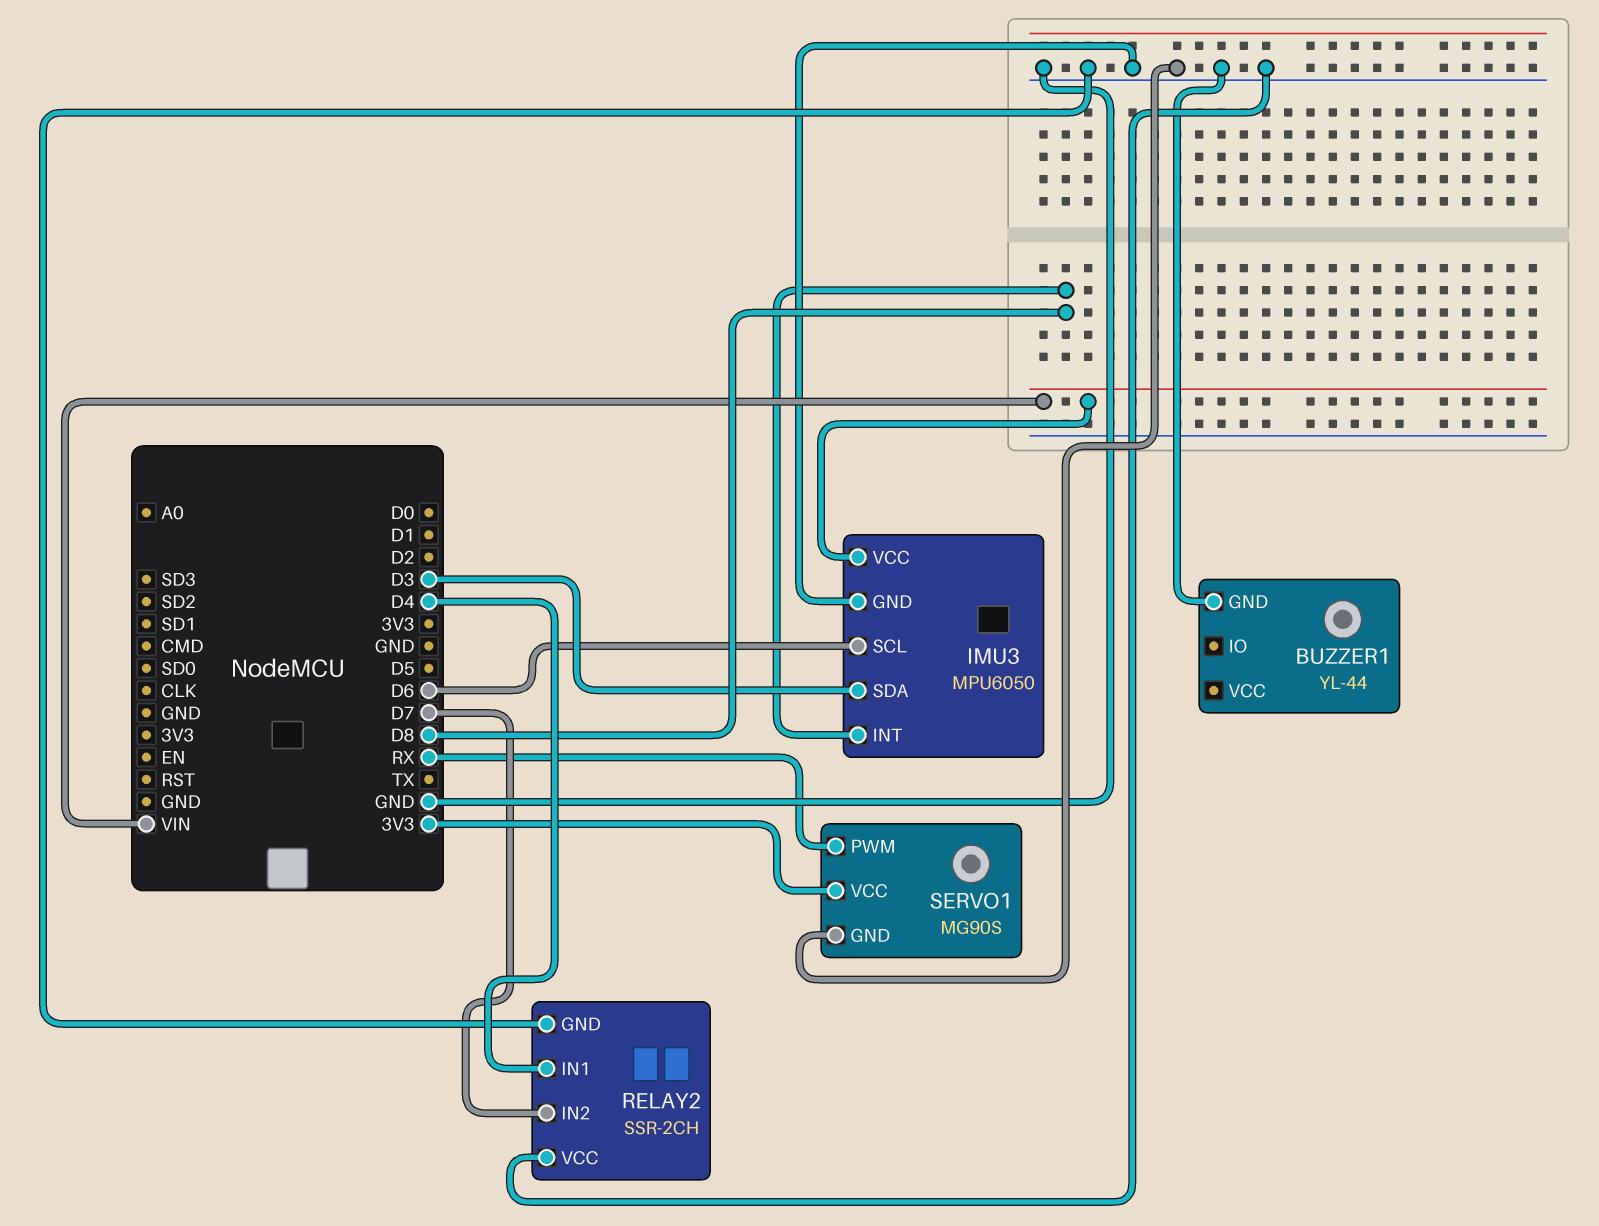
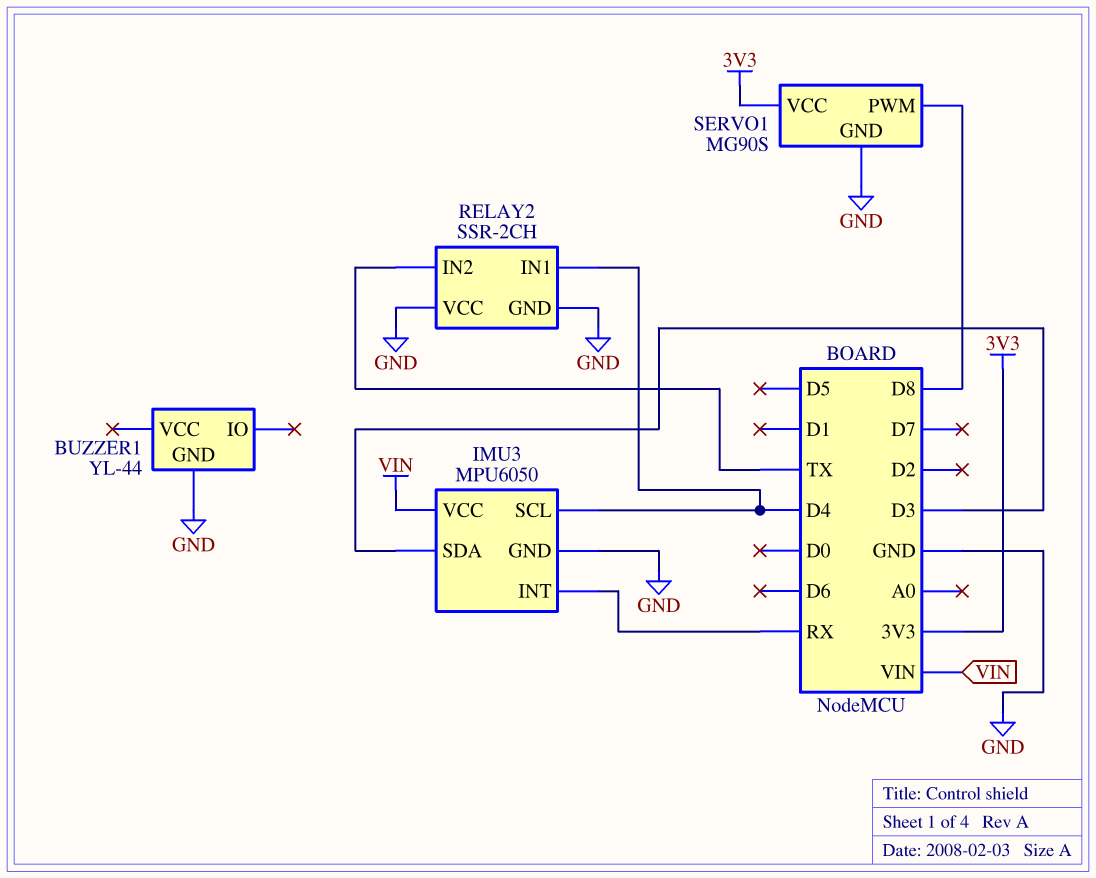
IMU3 pin INT: D8 -> RX
IMU3 pin SCL: D6 -> D4
RELAY2 pin IN2: D7 -> TX
SERVO1 pin PWM: RX -> D8

